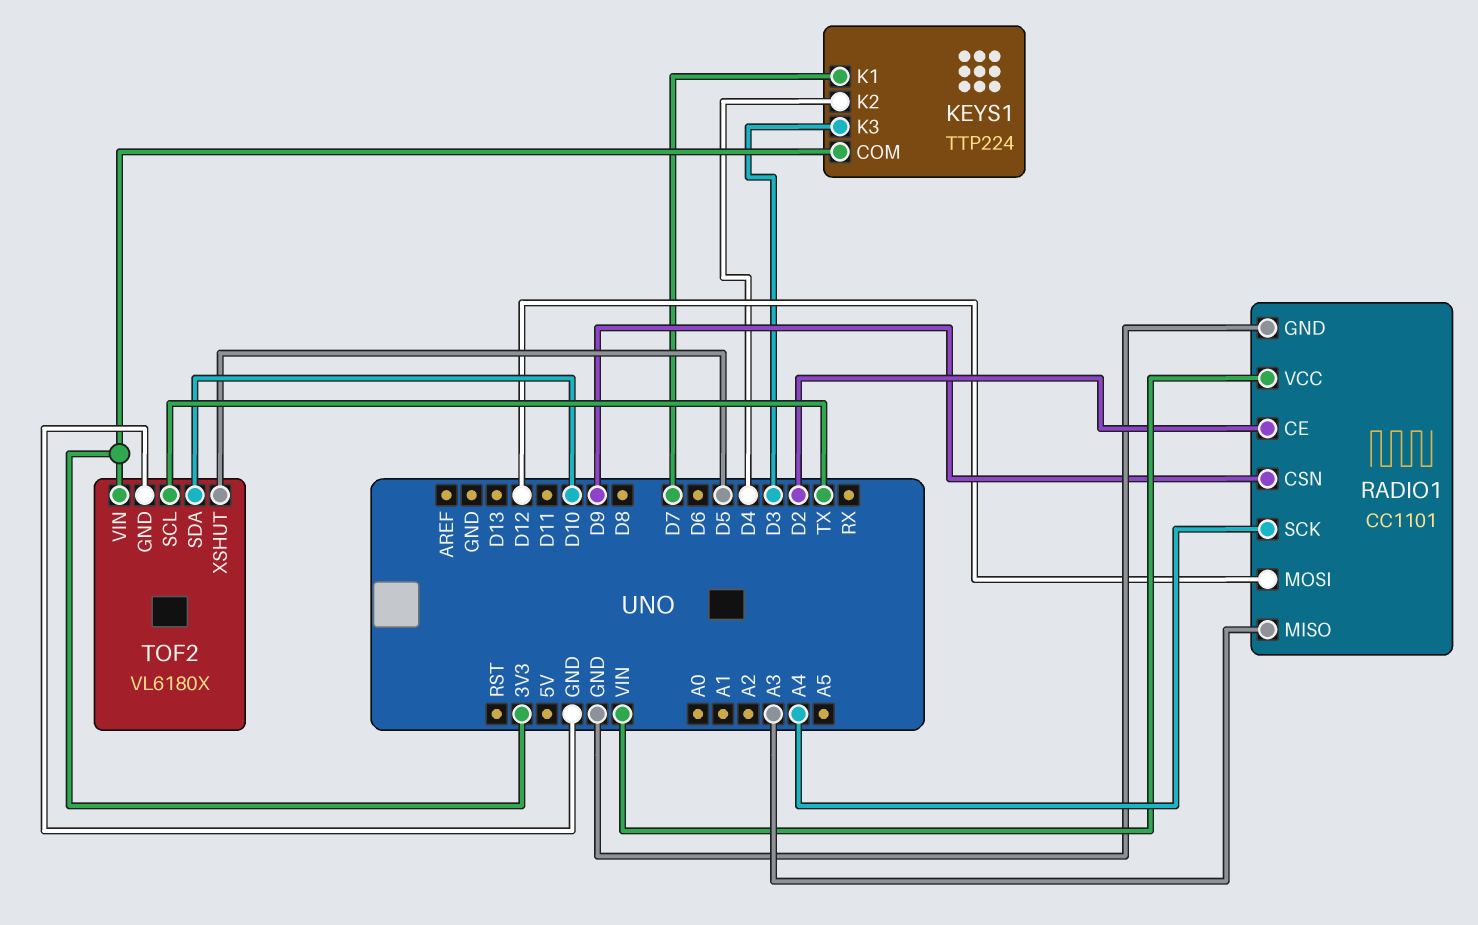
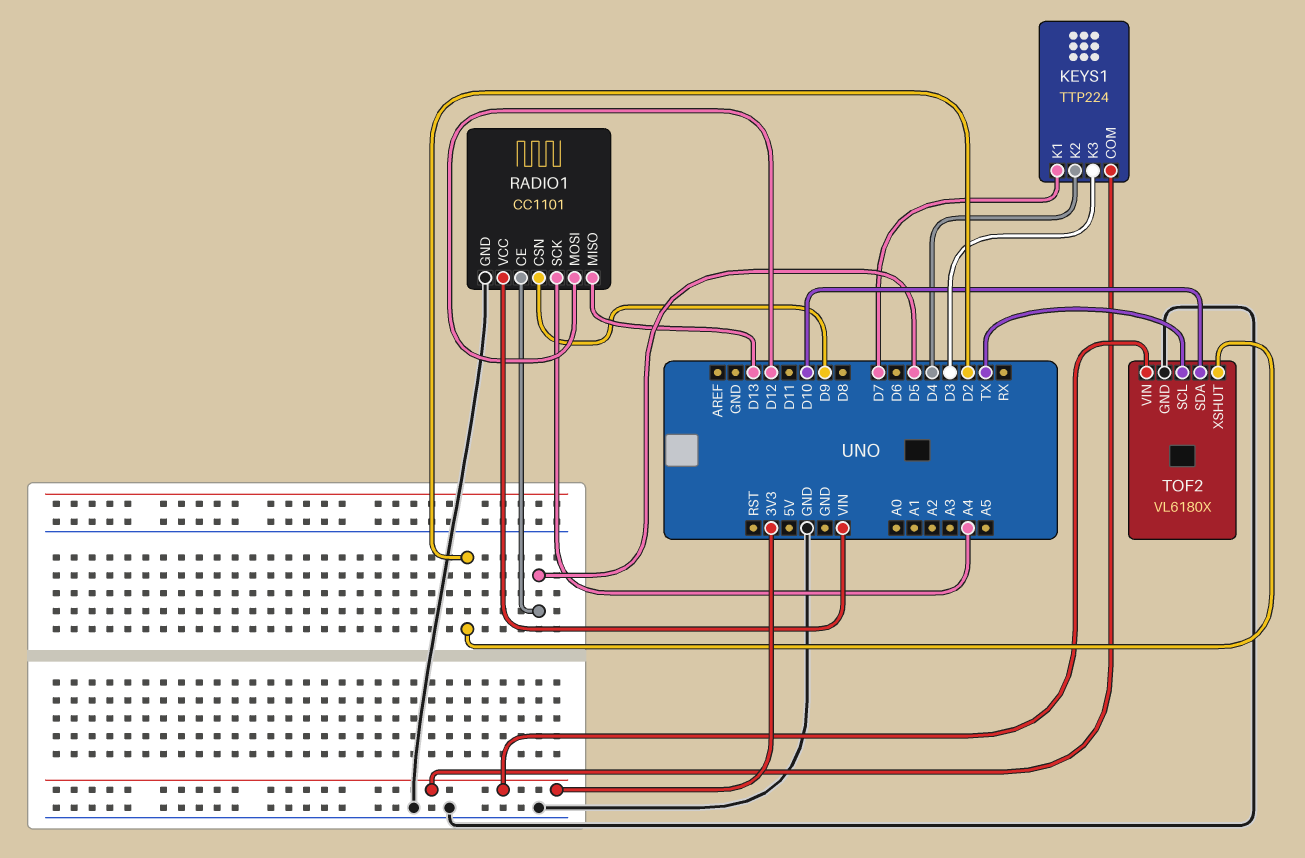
RADIO1 pin CE: D2 -> D5
RADIO1 pin MISO: A3 -> D13
TOF2 pin XSHUT: D5 -> D2

